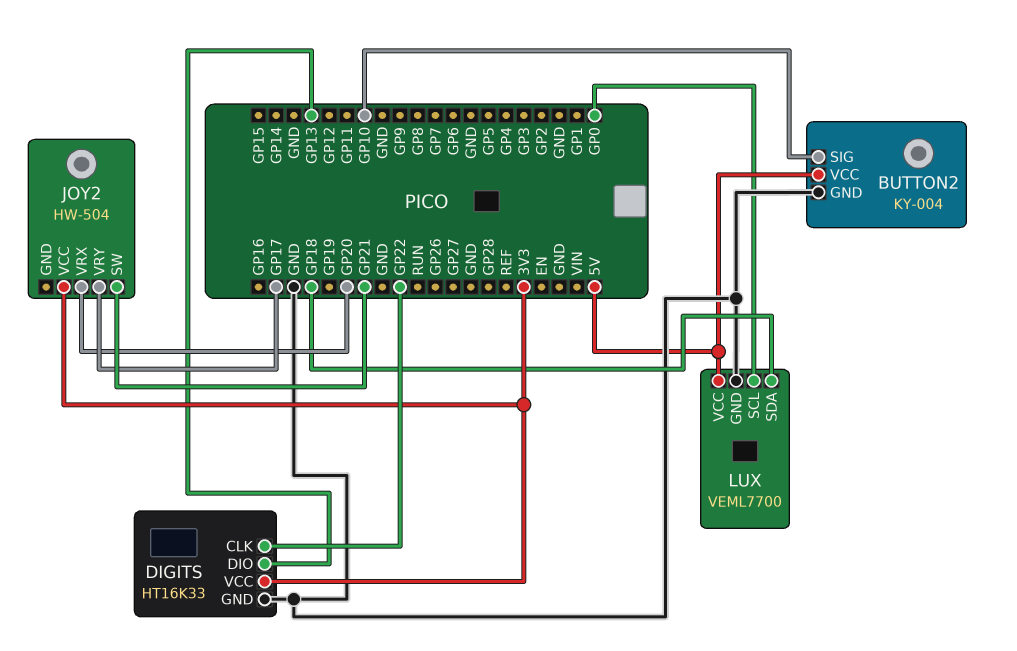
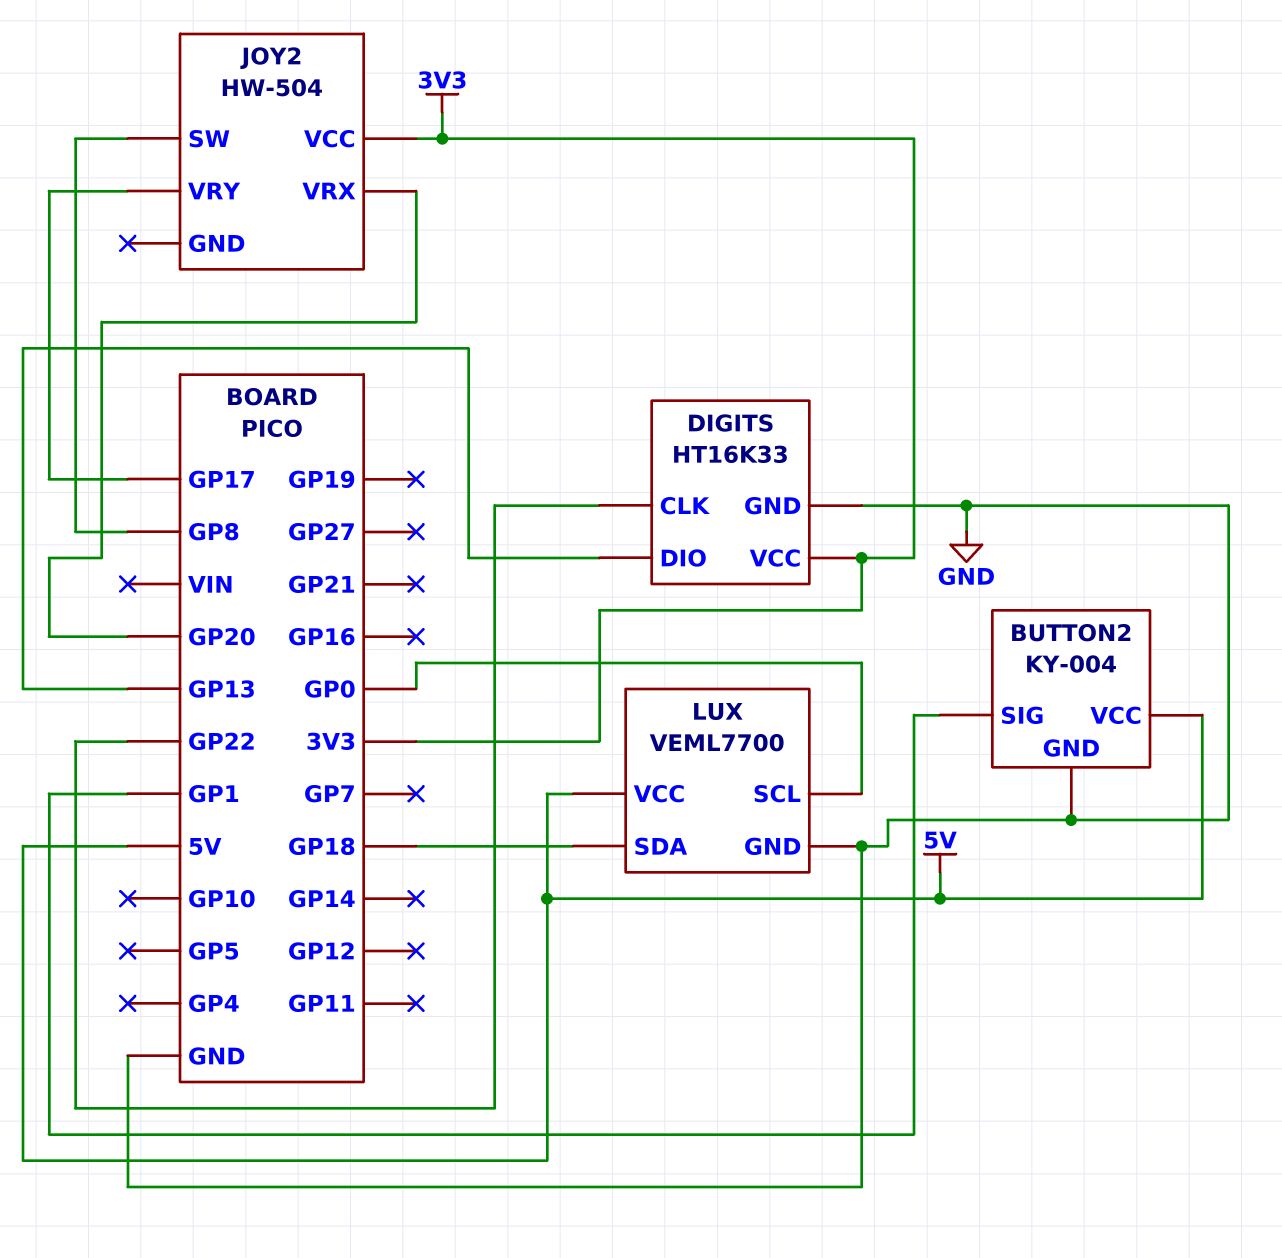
BUTTON2 pin SIG: GP10 -> GP1
JOY2 pin SW: GP21 -> GP8

